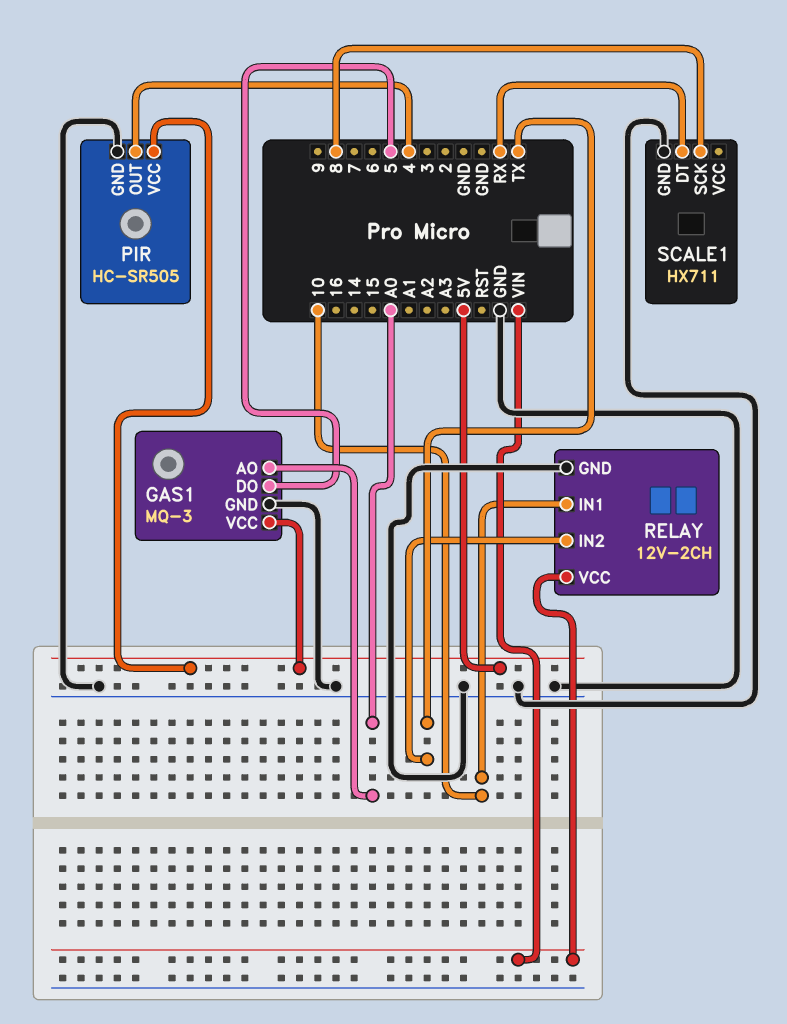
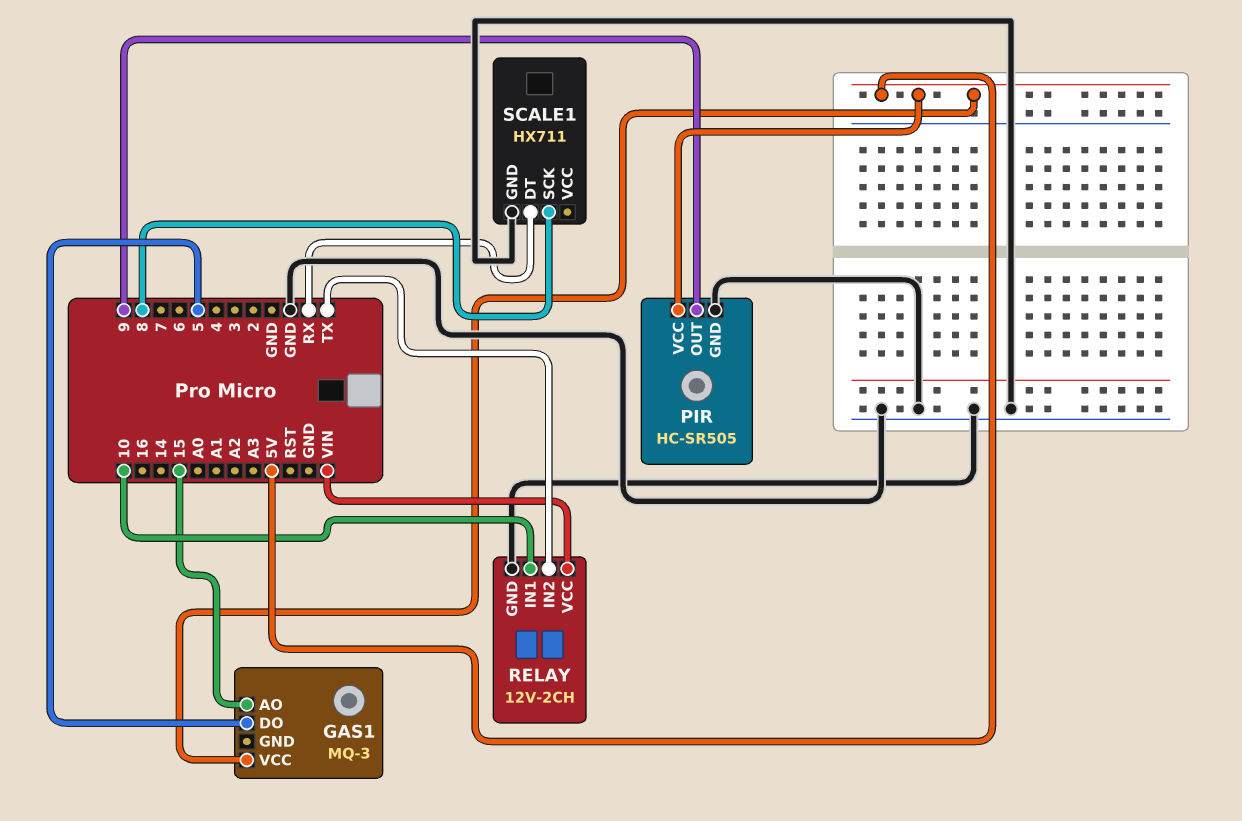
GAS1 pin AO: A0 -> 15
GAS1 pin GND: GND -> none
PIR pin OUT: 4 -> 9

